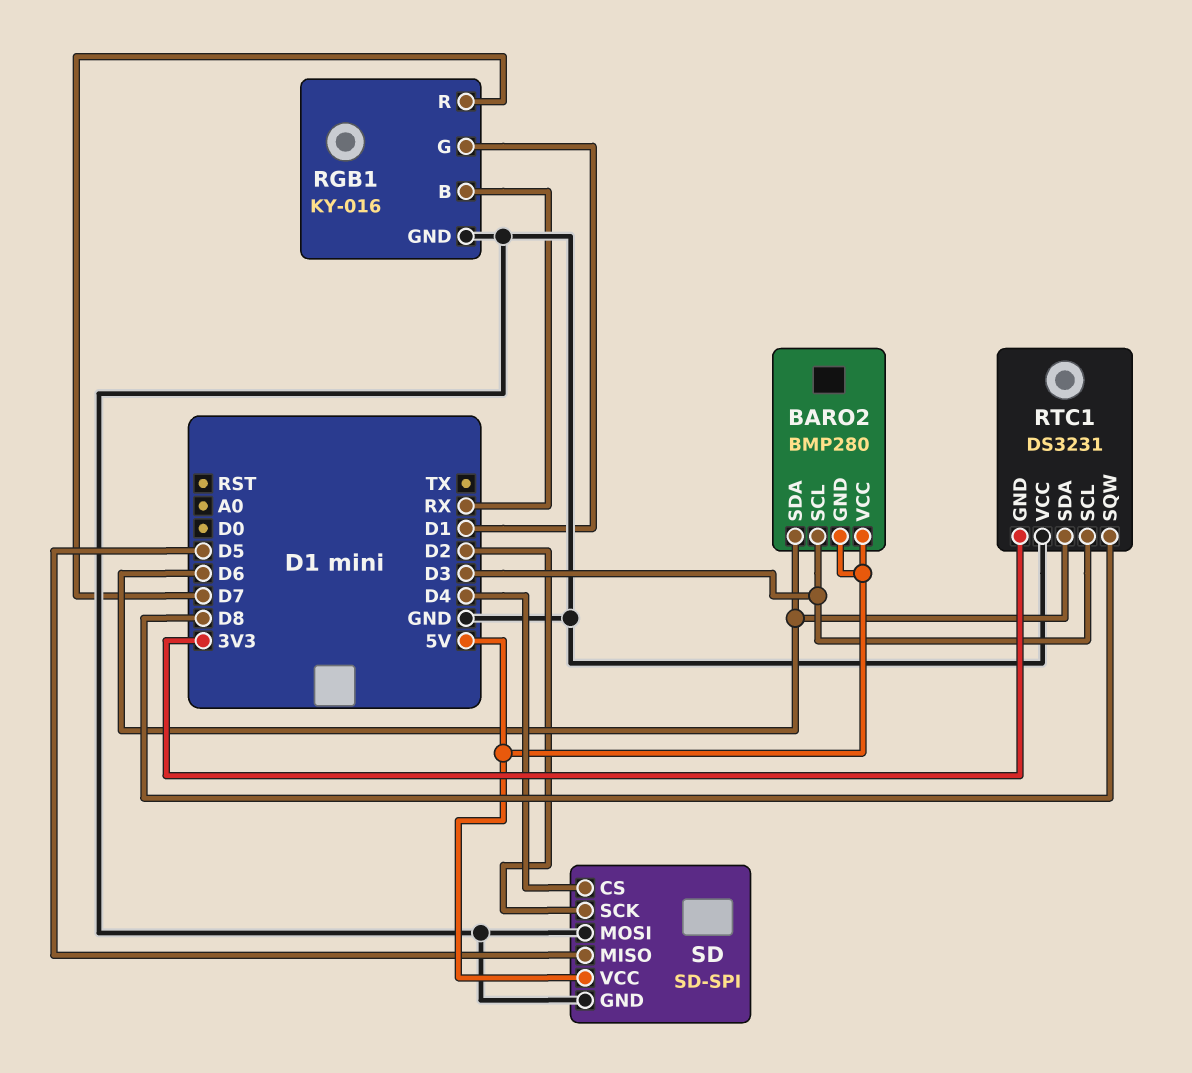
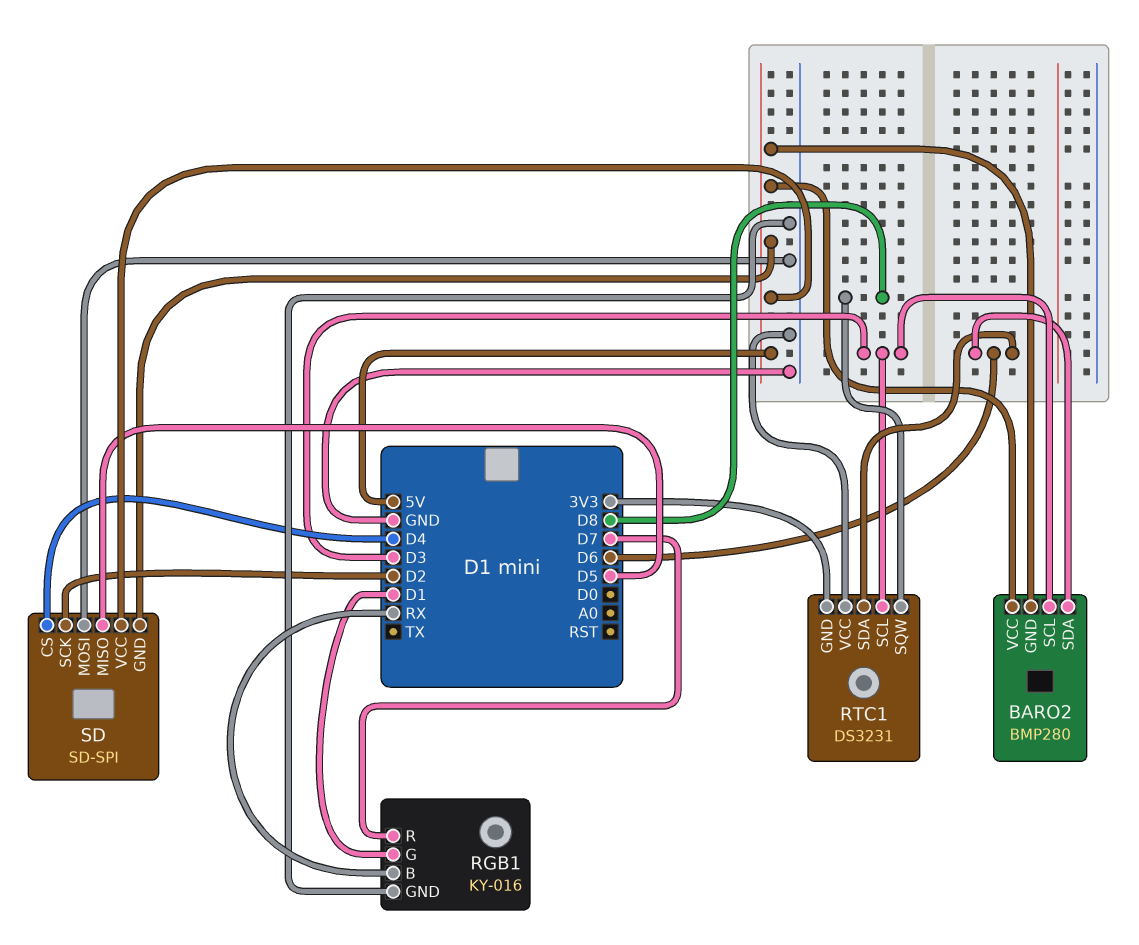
SD pin GND: GND -> 5V

